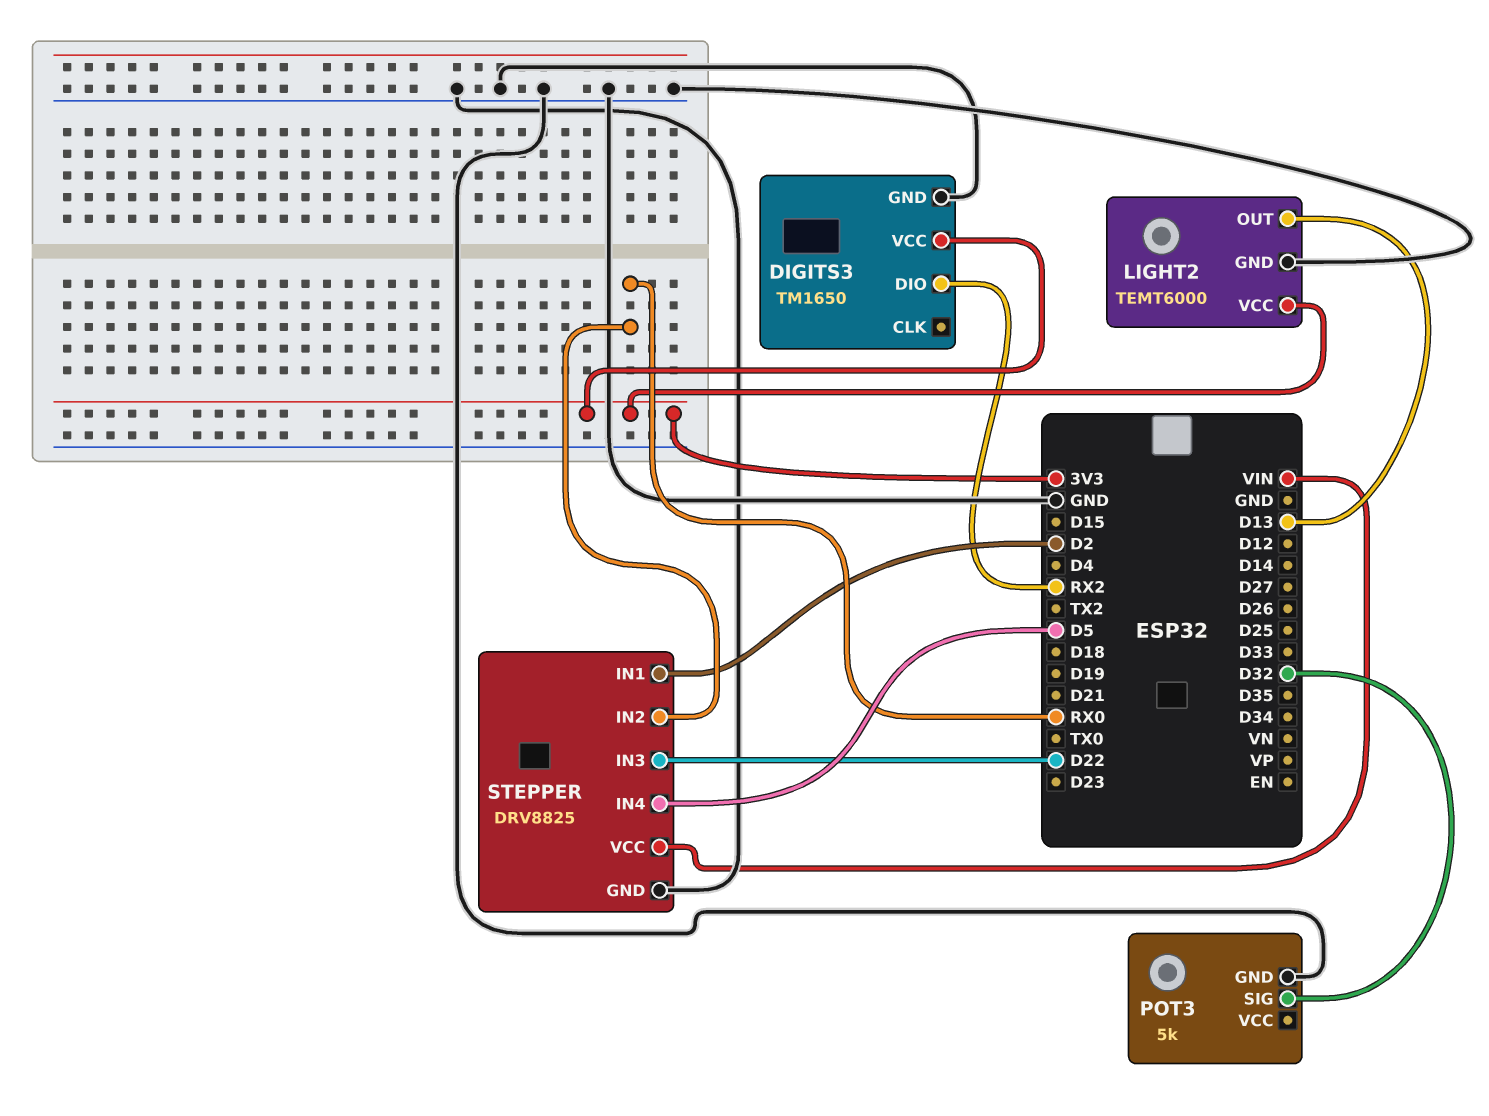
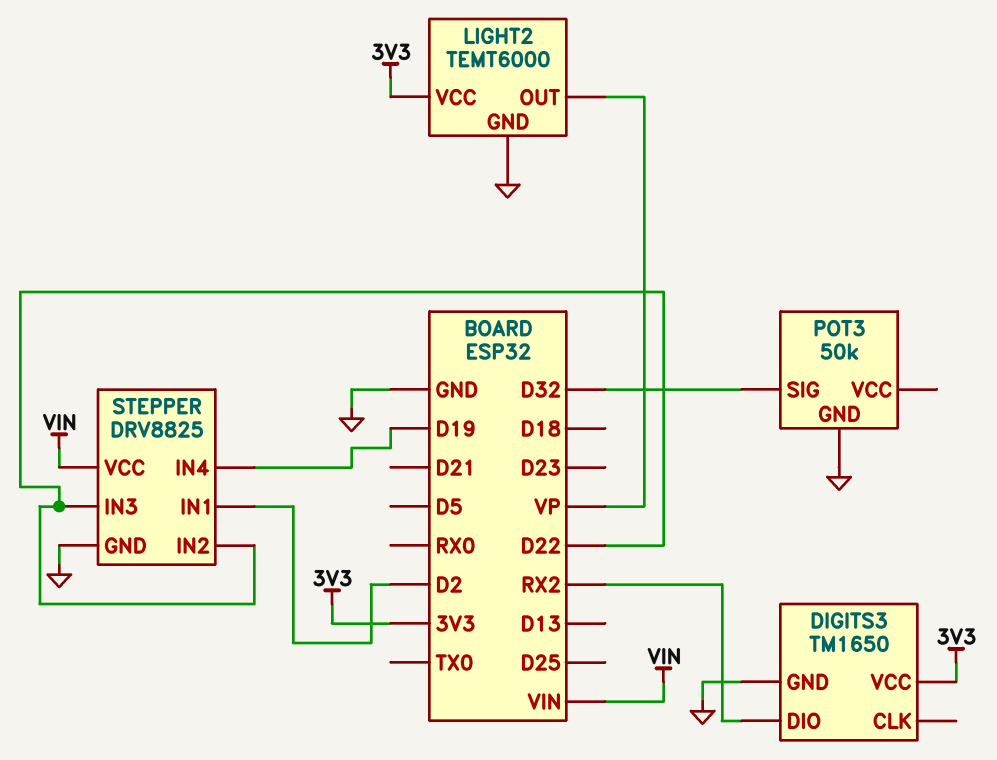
LIGHT2 pin OUT: D13 -> VP
POT3: 5k -> 50k
STEPPER pin IN2: RX0 -> D22
STEPPER pin IN4: D5 -> D19

